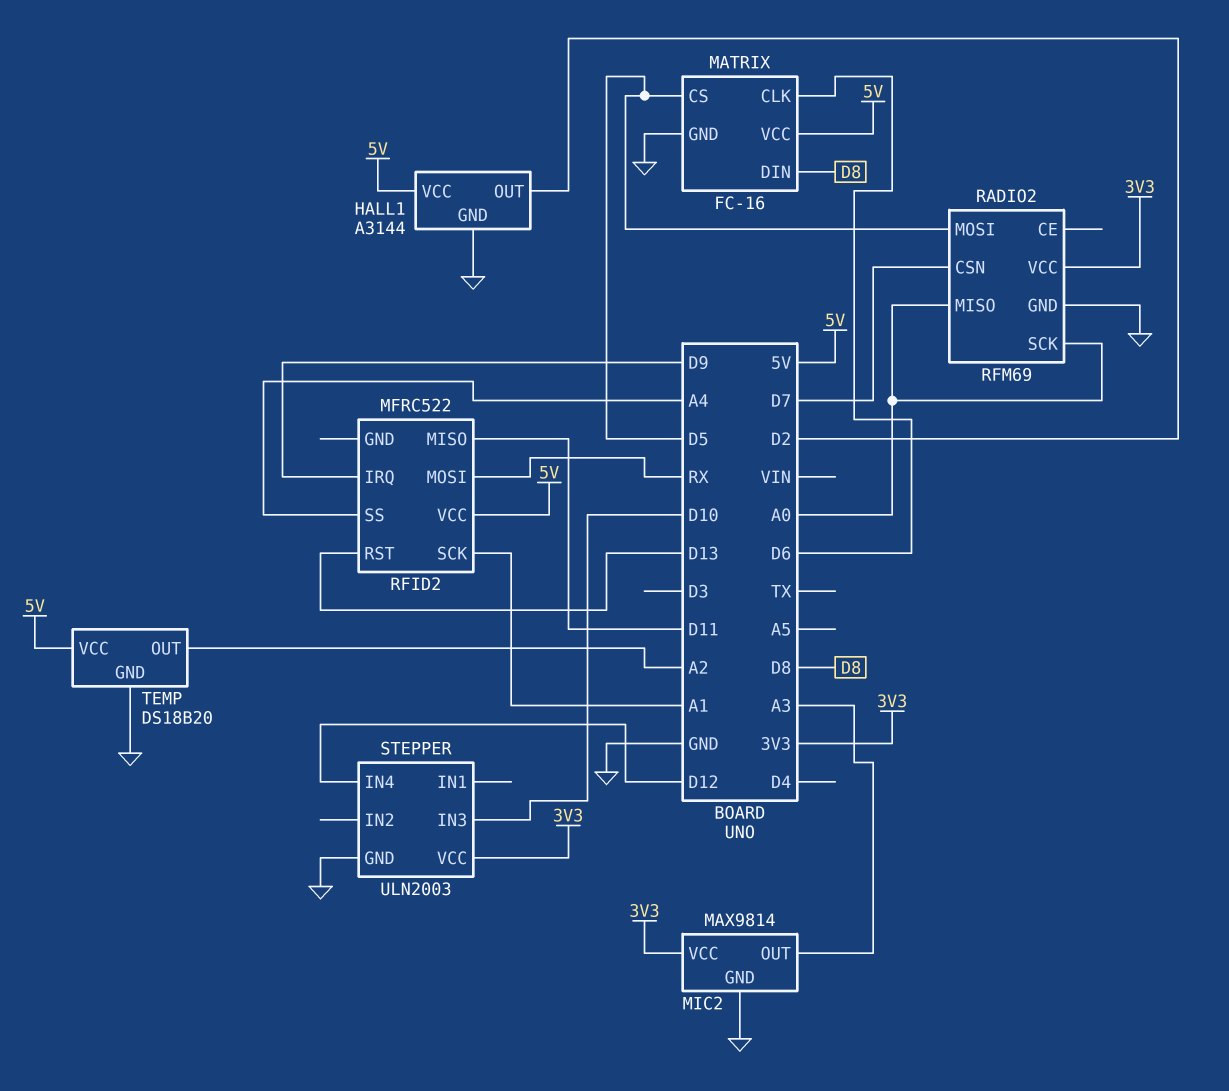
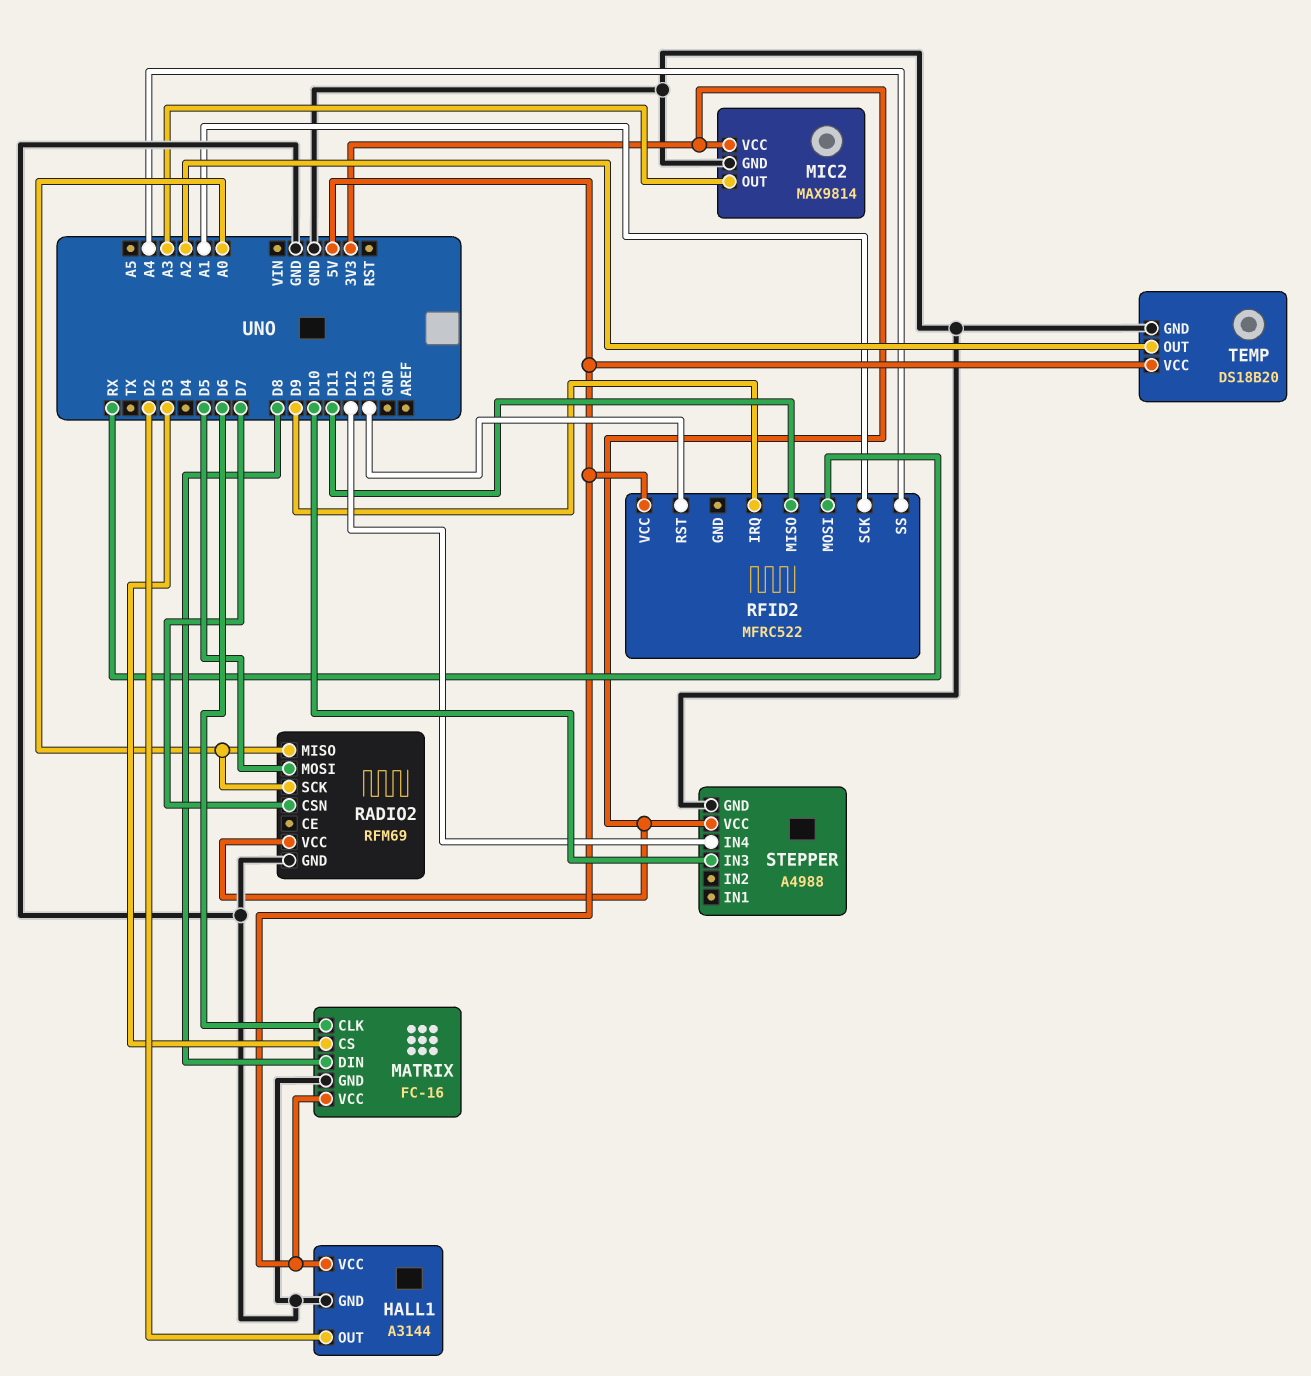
MATRIX pin CS: D5 -> D3
STEPPER: ULN2003 -> A4988

